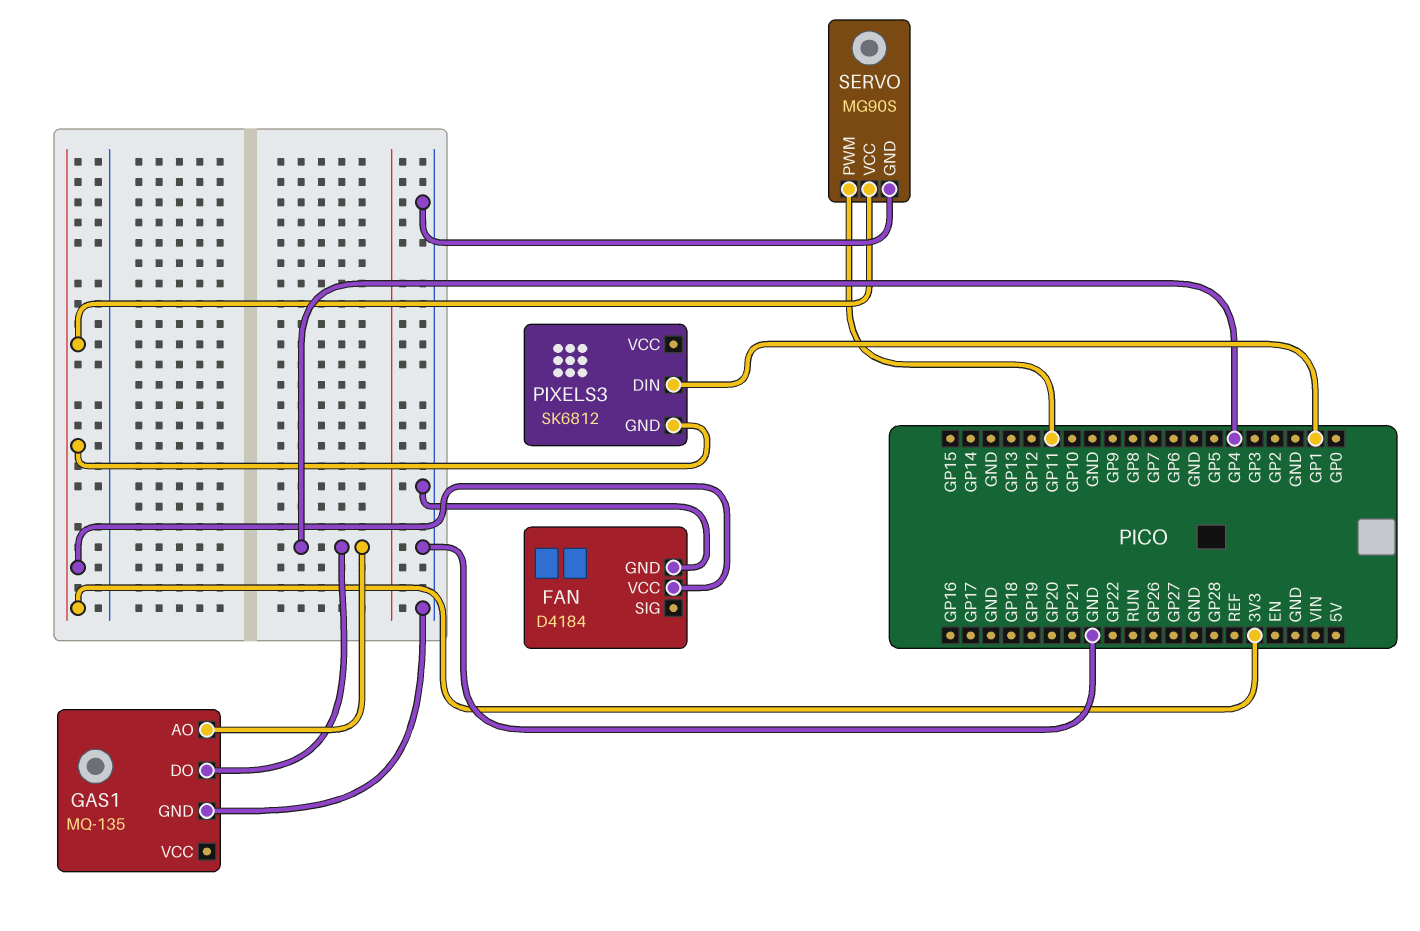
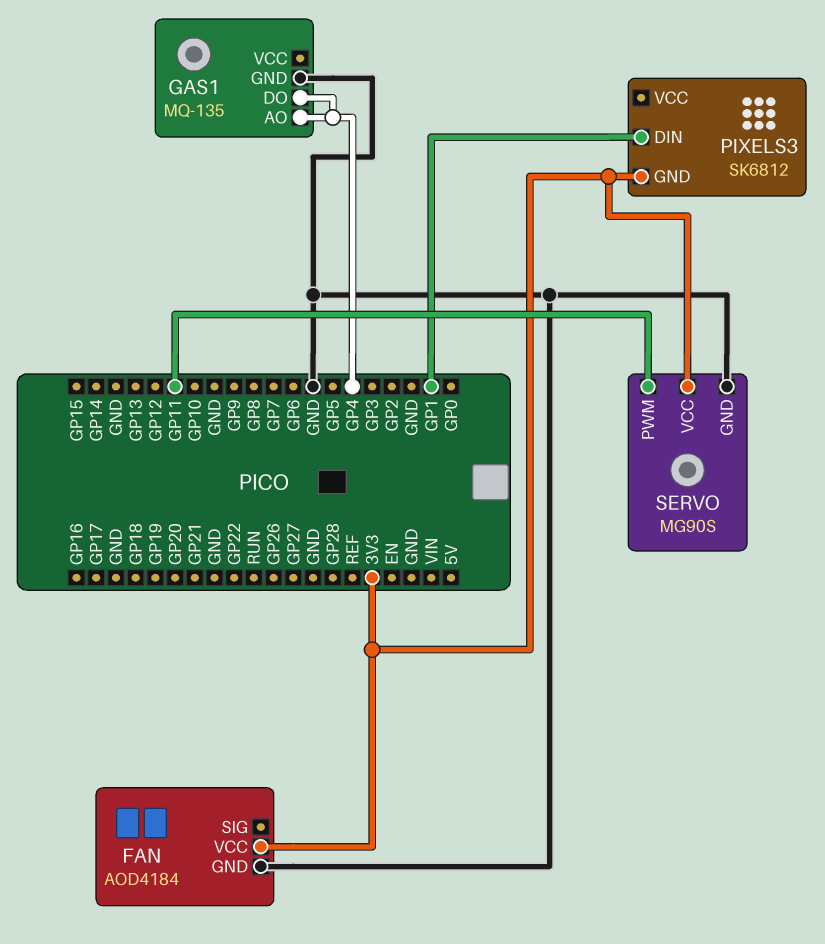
FAN: D4184 -> AOD4184

